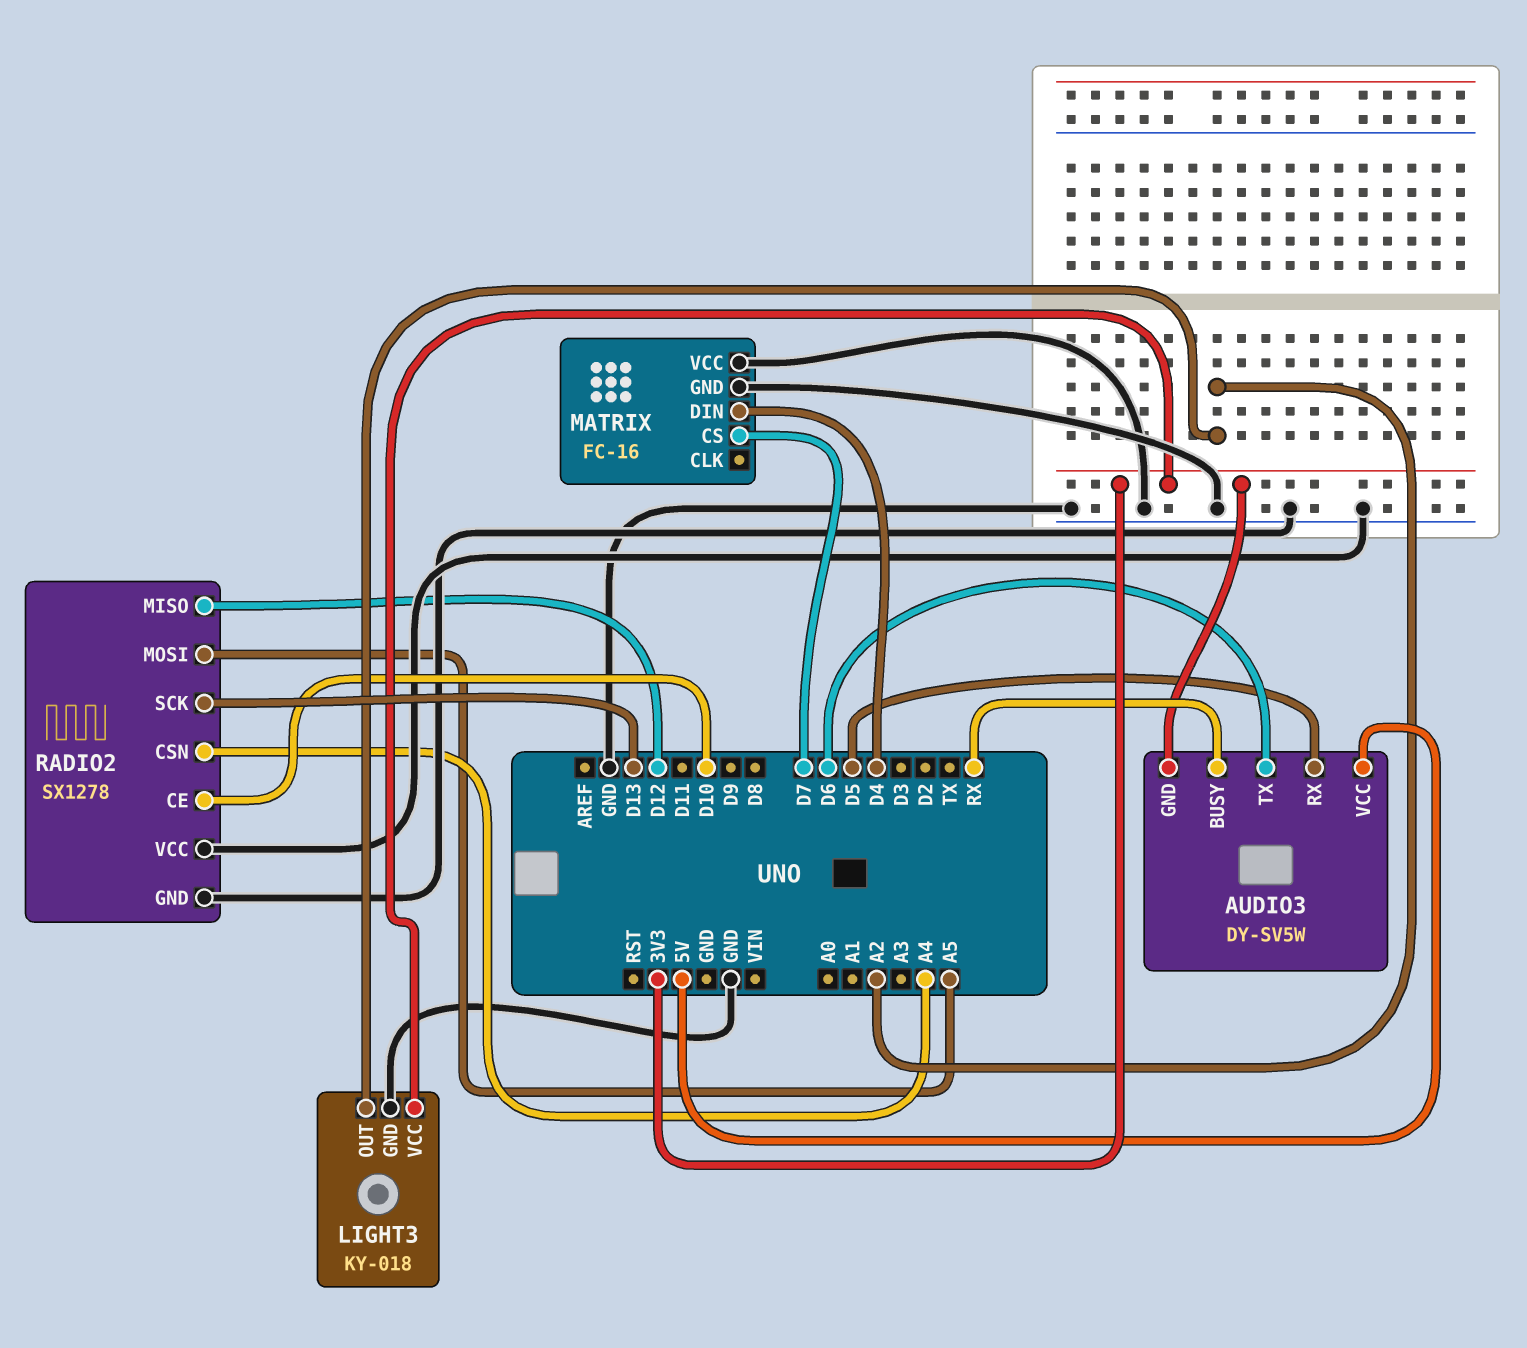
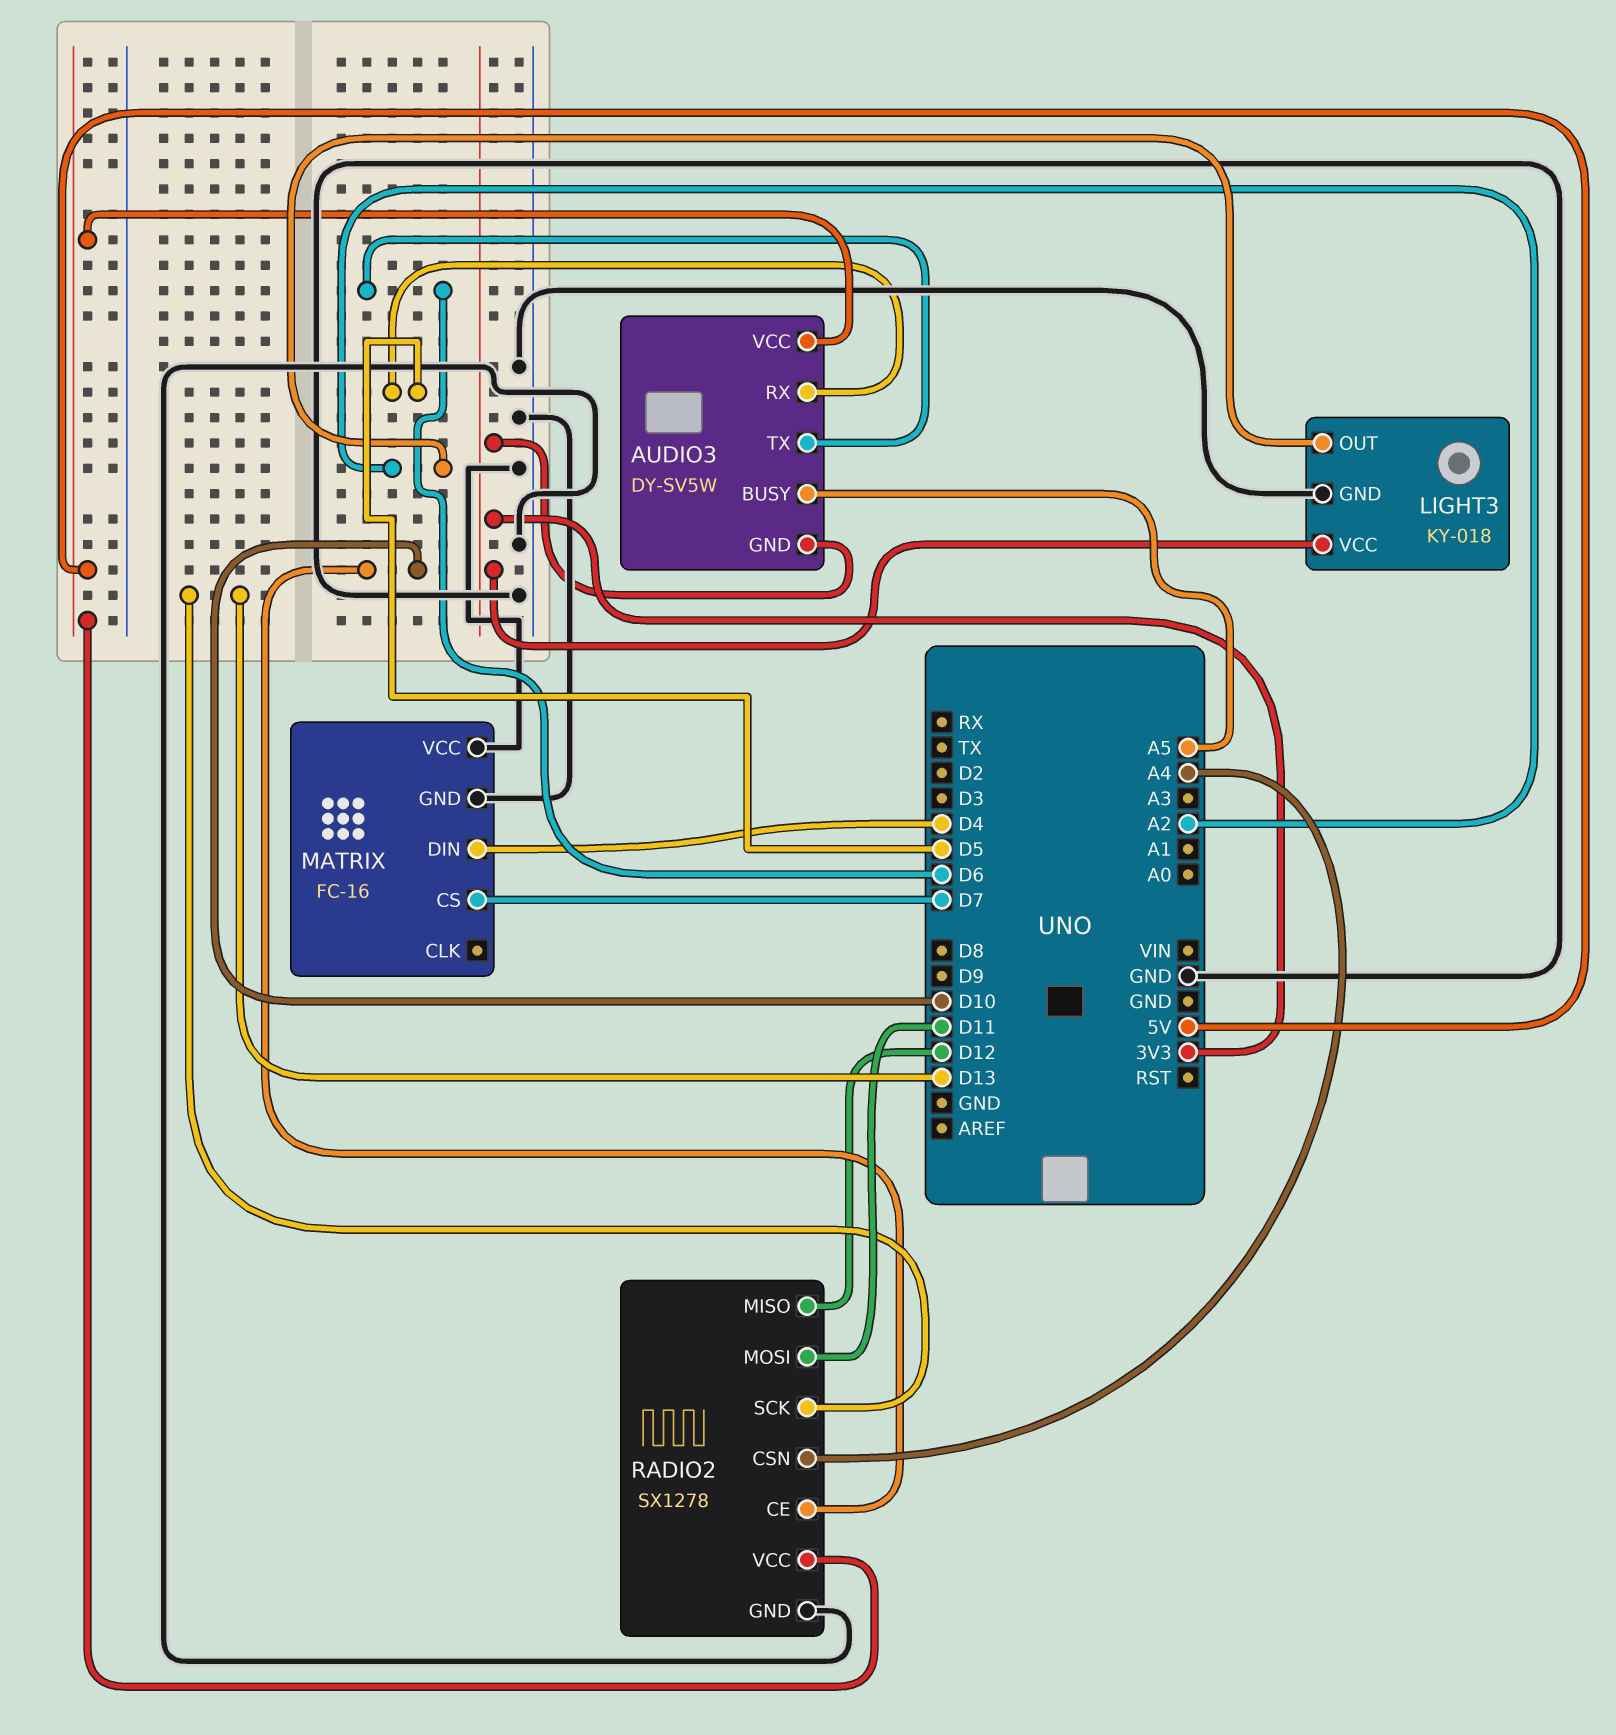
AUDIO3 pin BUSY: RX -> A5
RADIO2 pin MOSI: A5 -> D11
RADIO2 pin VCC: GND -> 5V

